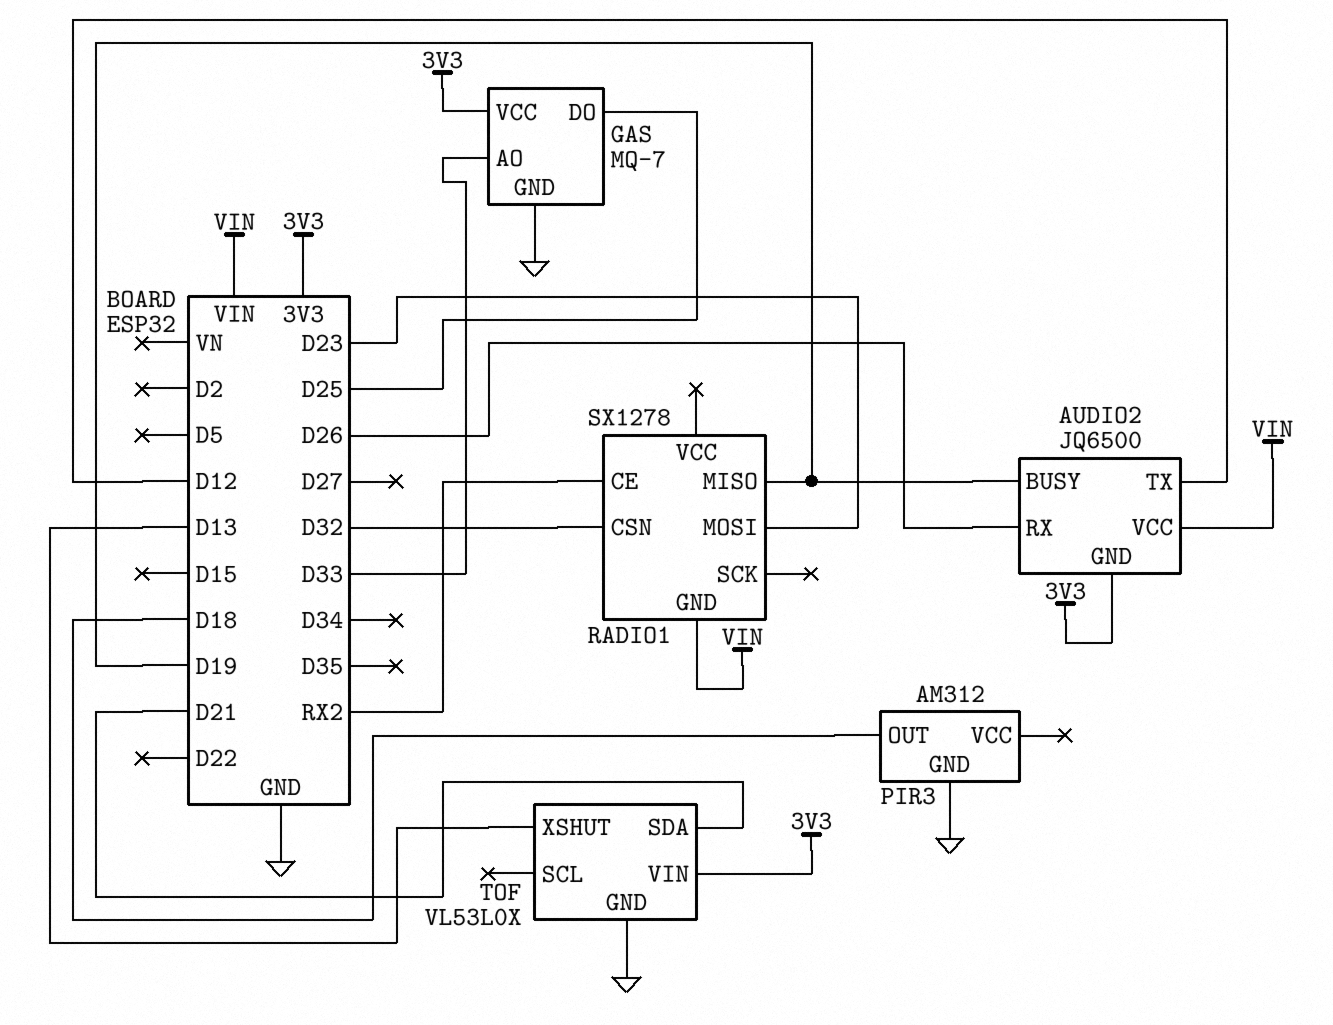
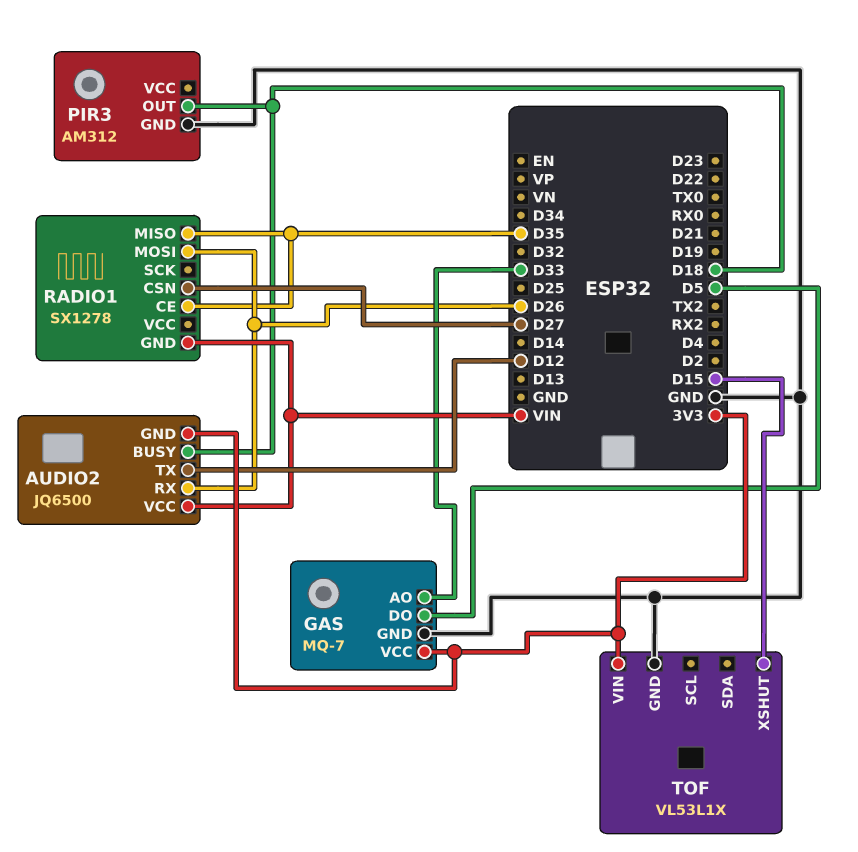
AUDIO2 pin BUSY: D19 -> D18
GAS pin DO: D25 -> D5
RADIO1 pin CE: RX2 -> D35
RADIO1 pin CSN: D32 -> D27
RADIO1 pin MISO: D19 -> D35
RADIO1 pin MOSI: D23 -> D26
TOF: VL53L0X -> VL53L1X
TOF pin SDA: D21 -> none
TOF pin XSHUT: D13 -> D15

